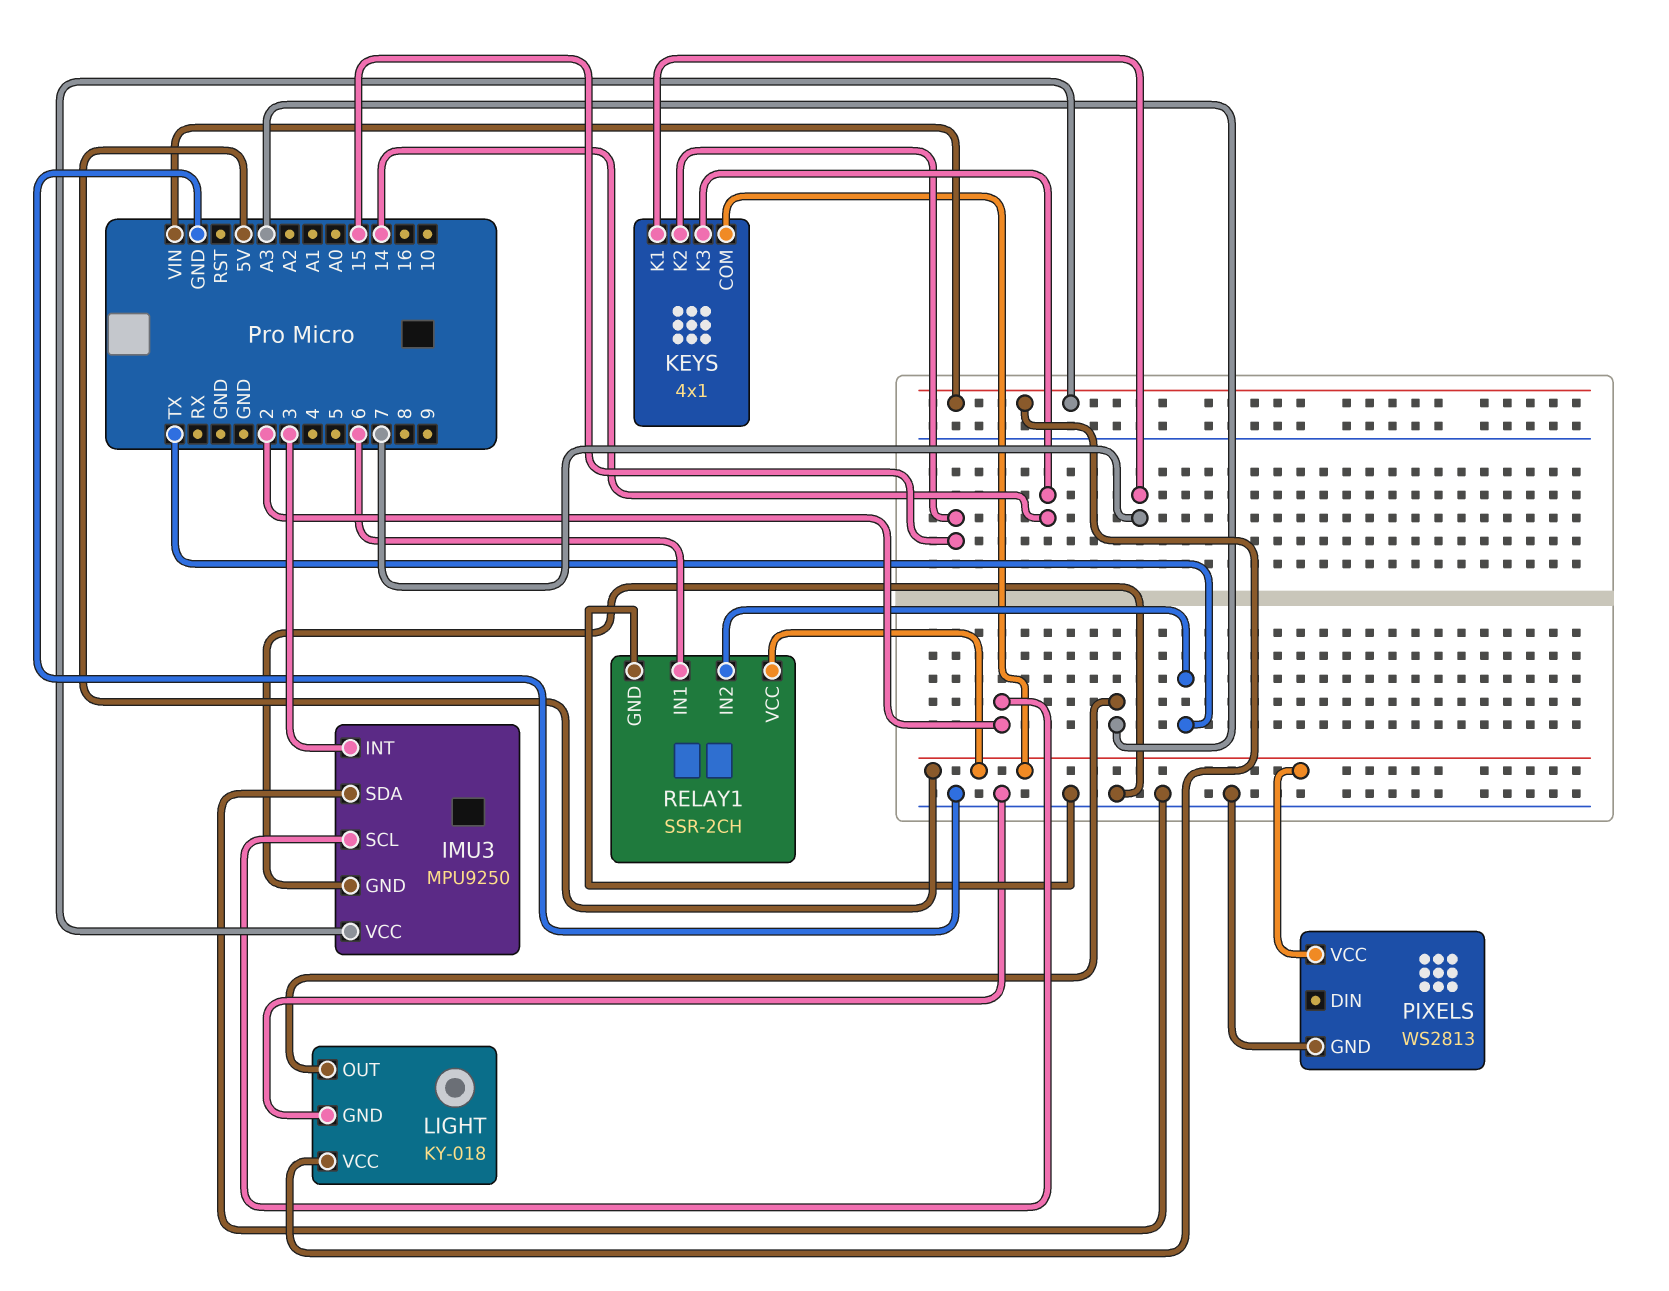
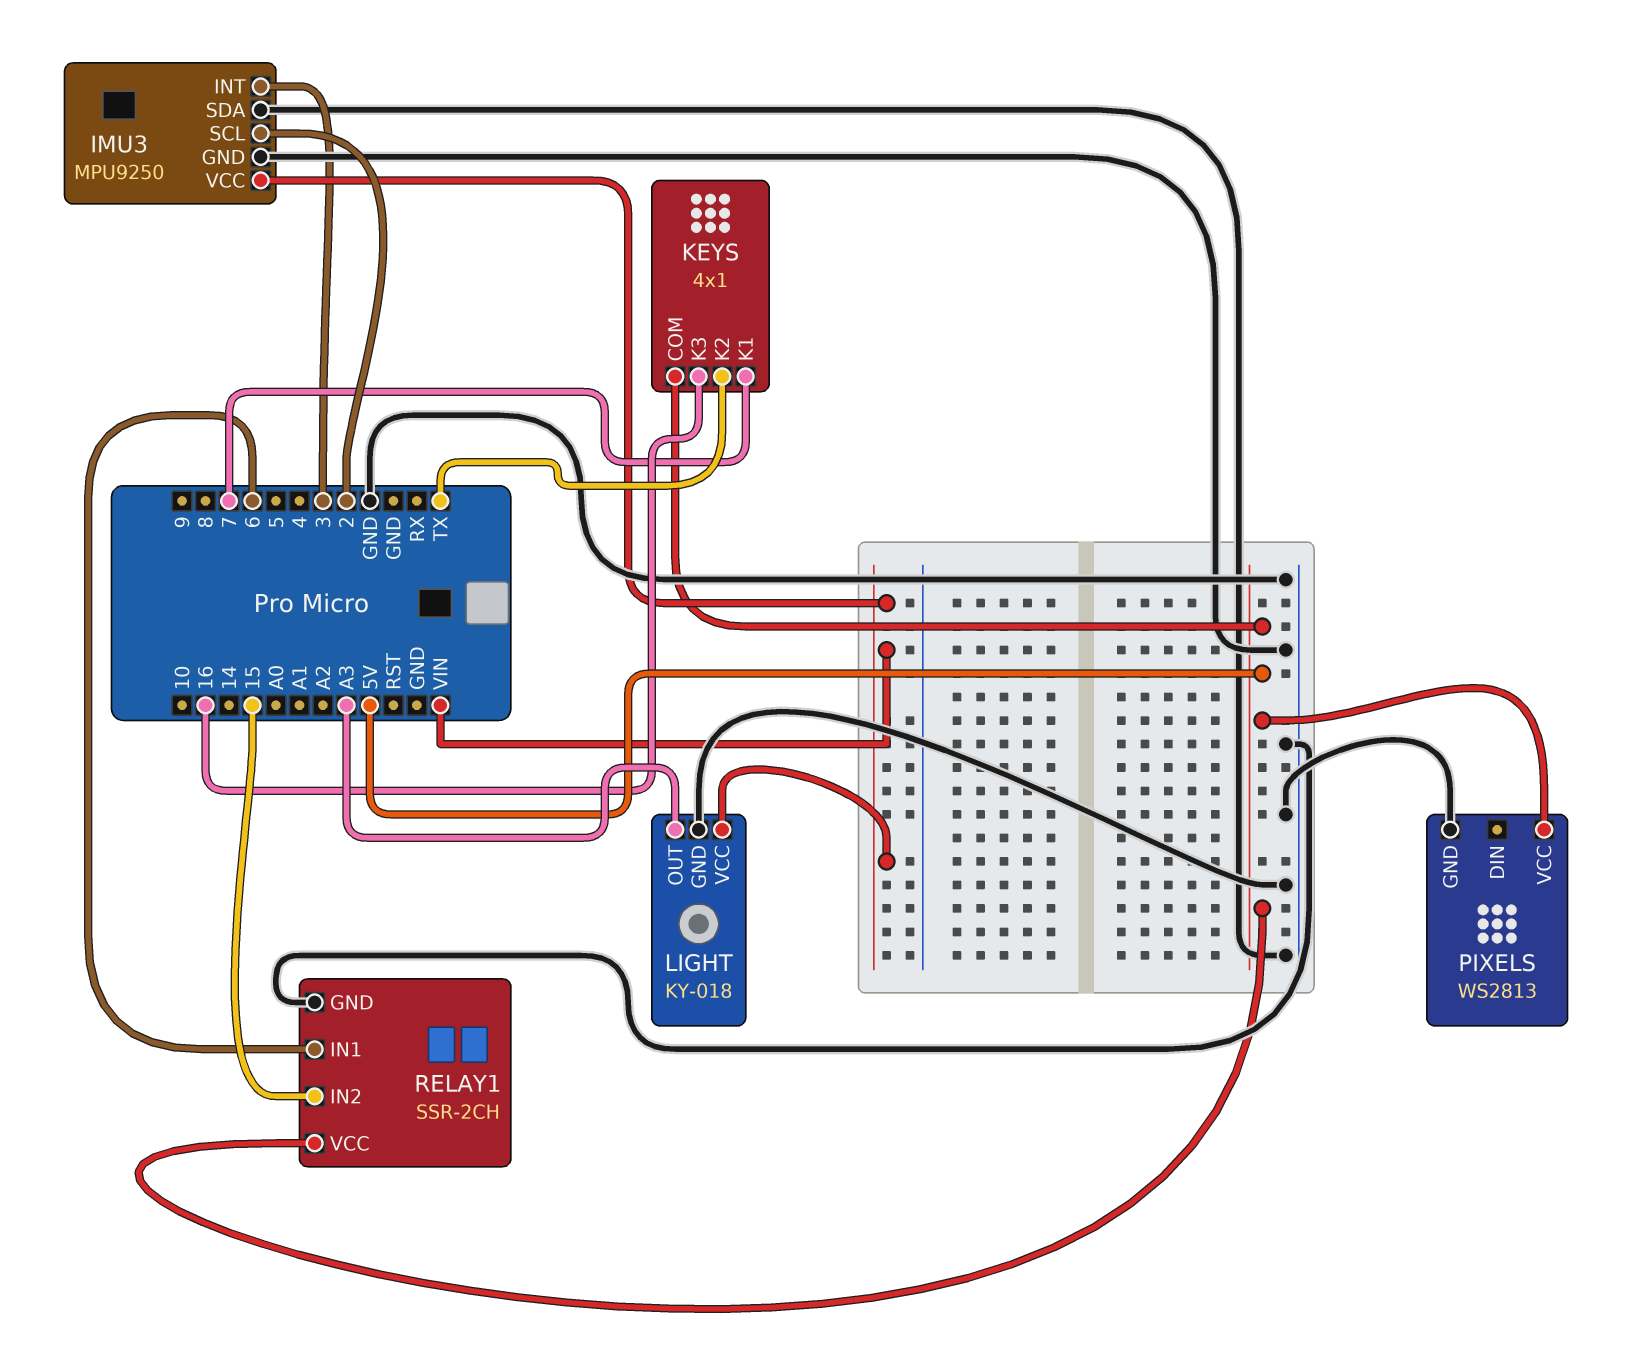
KEYS pin K2: 15 -> TX
KEYS pin K3: 14 -> 16
RELAY1 pin IN2: TX -> 15

